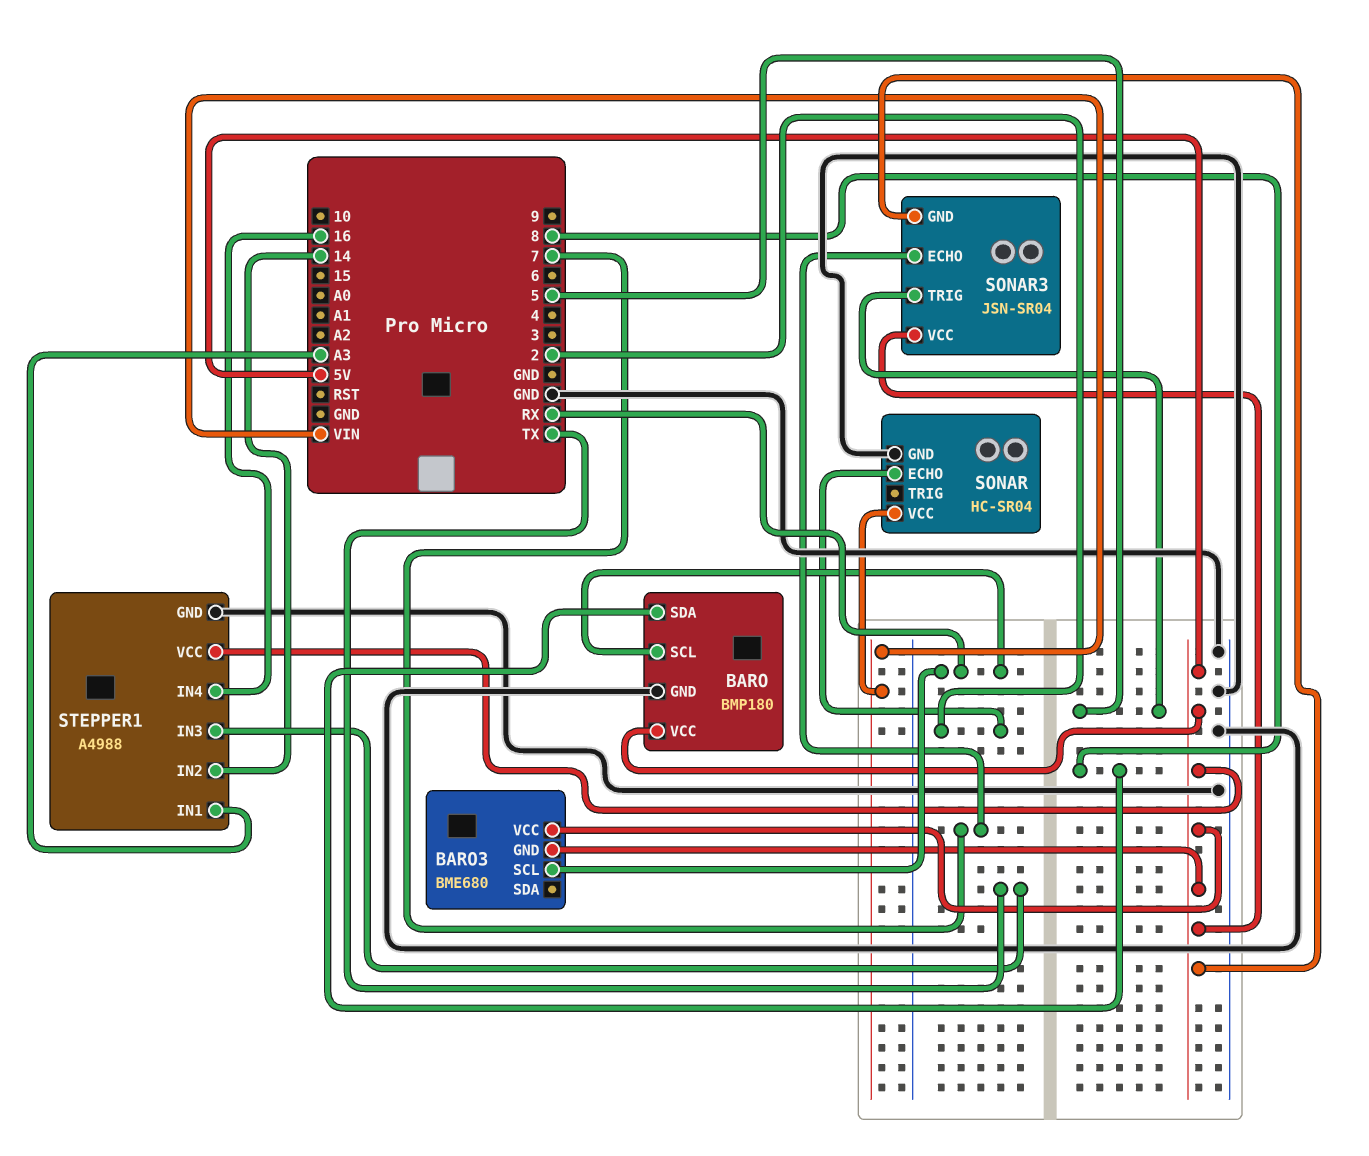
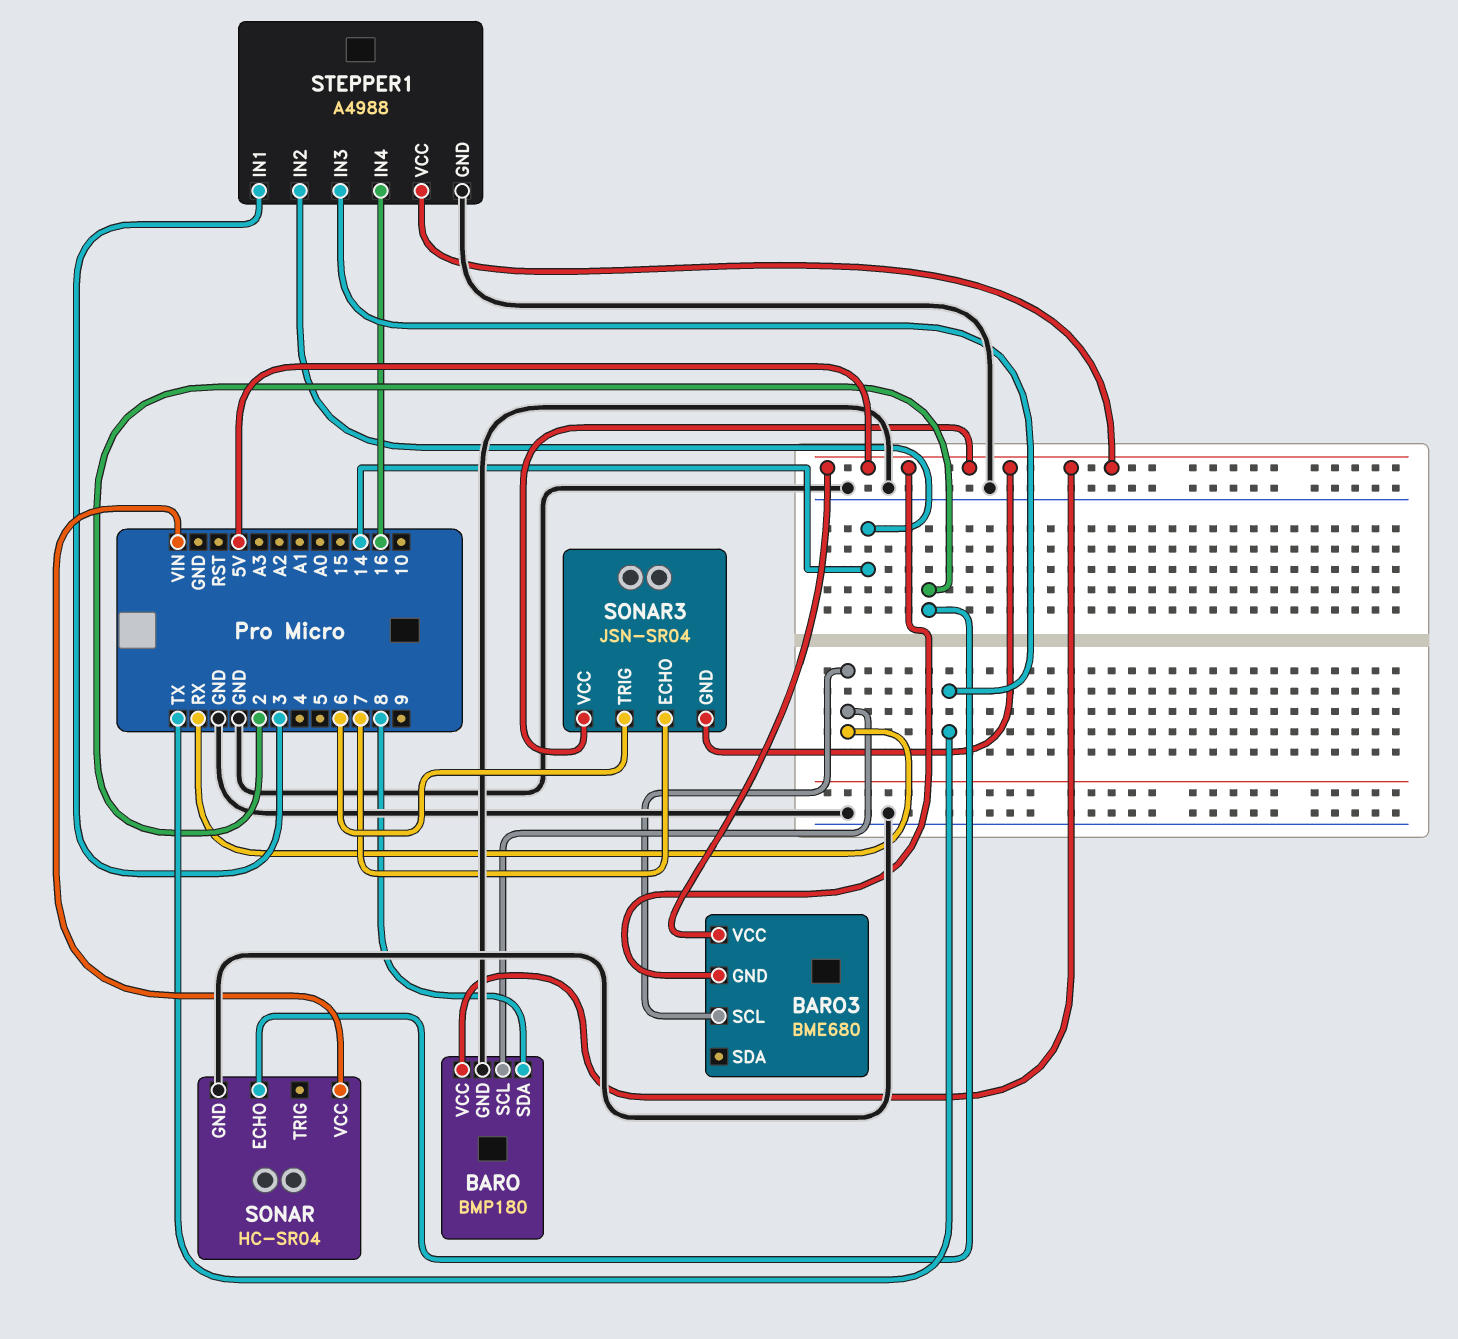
SONAR3 pin TRIG: 5 -> 6
STEPPER1 pin IN1: A3 -> 3

